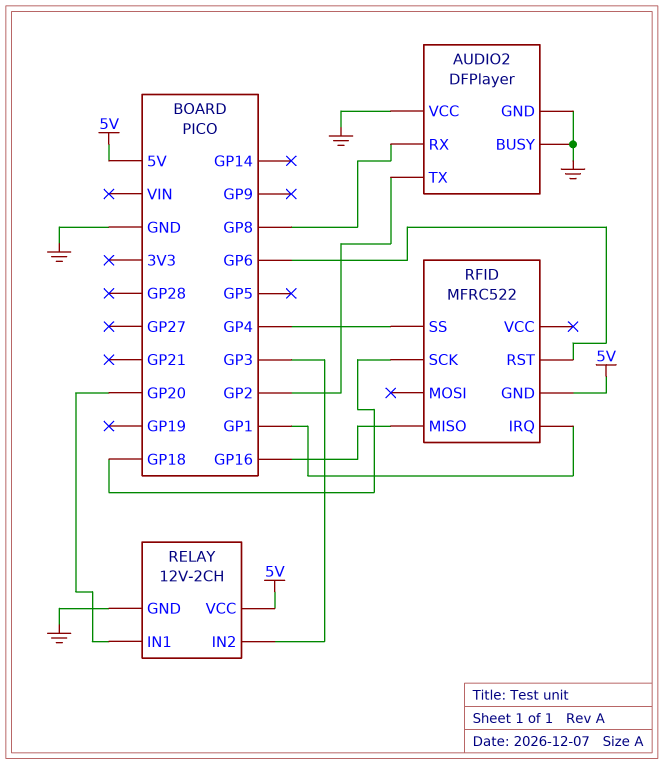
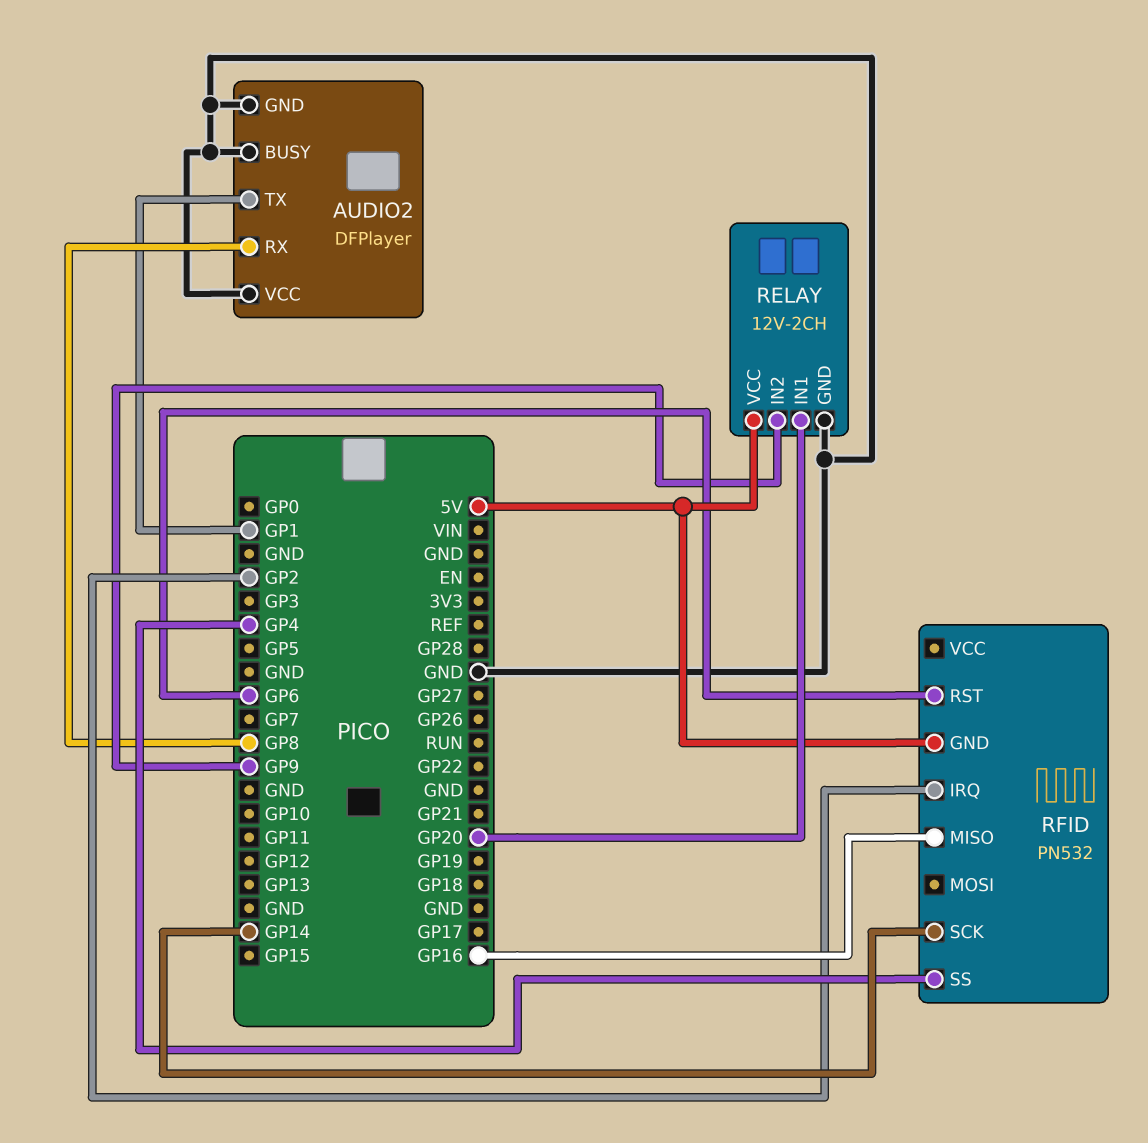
AUDIO2 pin TX: GP2 -> GP1
RELAY pin IN2: GP3 -> GP9
RFID: MFRC522 -> PN532
RFID pin IRQ: GP1 -> GP2
RFID pin SCK: GP18 -> GP14

